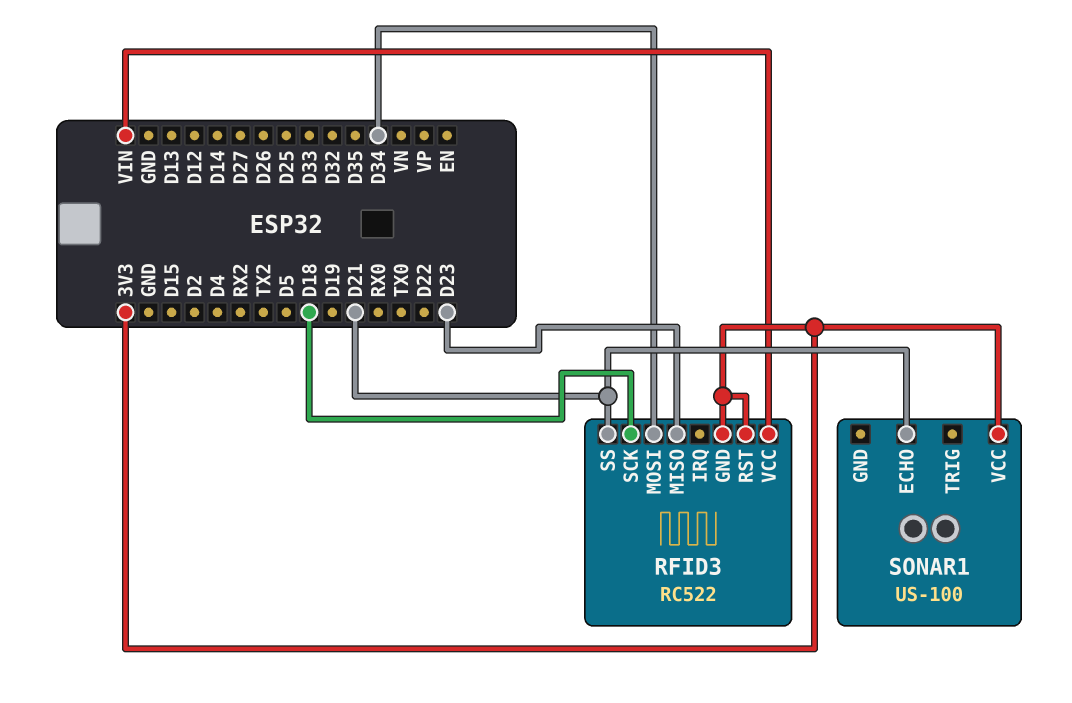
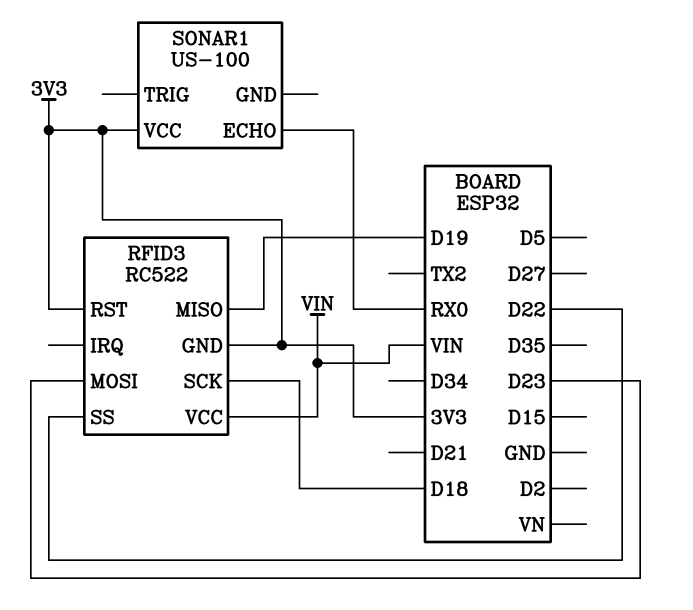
RFID3 pin MISO: D23 -> D19
RFID3 pin MOSI: D34 -> D23
RFID3 pin SS: D21 -> D22
SONAR1 pin ECHO: D21 -> RX0

